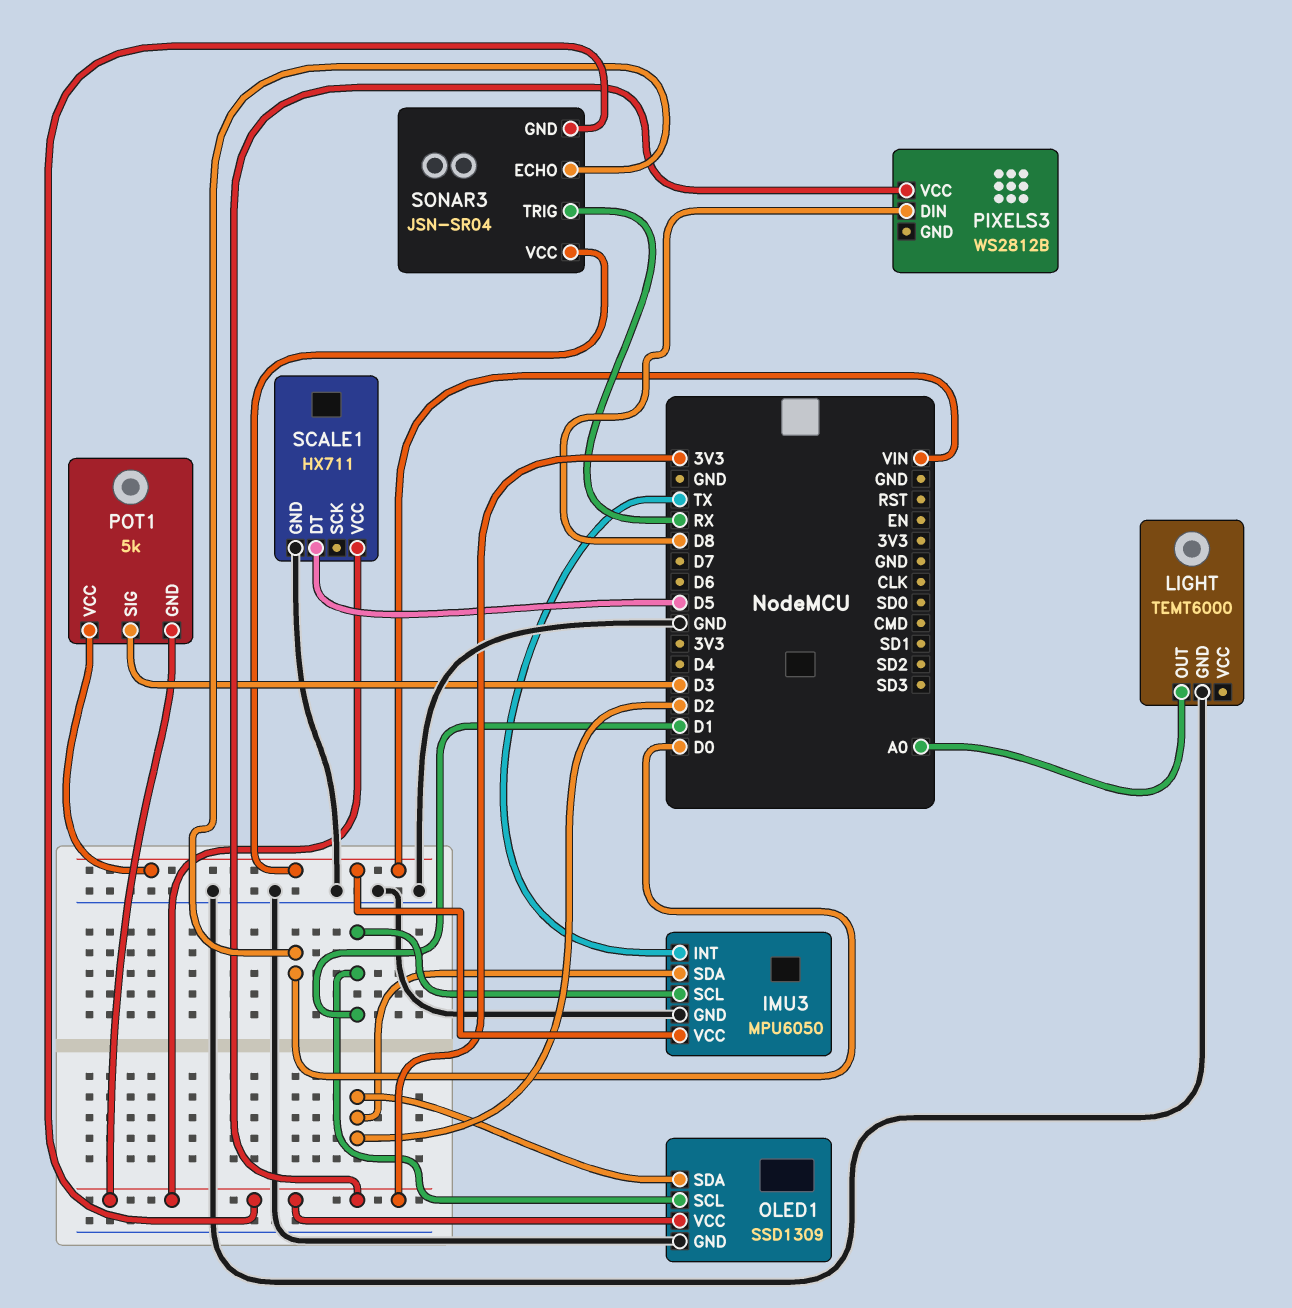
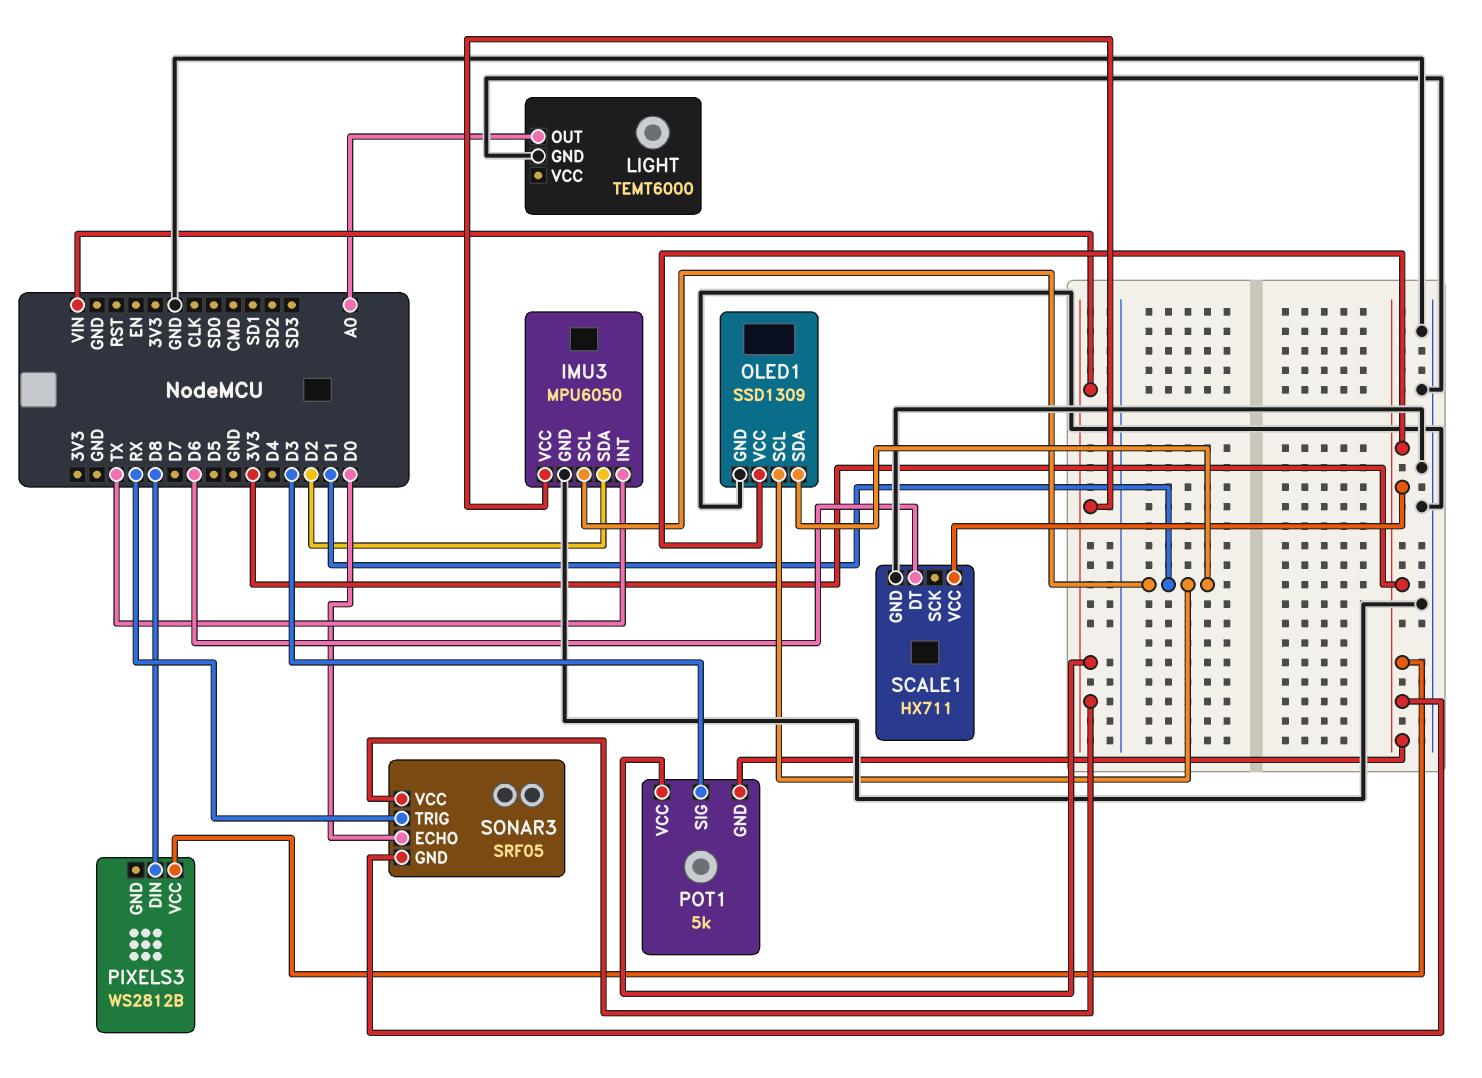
OLED1 pin SDA: D2 -> D1
SCALE1 pin DT: D5 -> D6
SONAR3: JSN-SR04 -> SRF05

